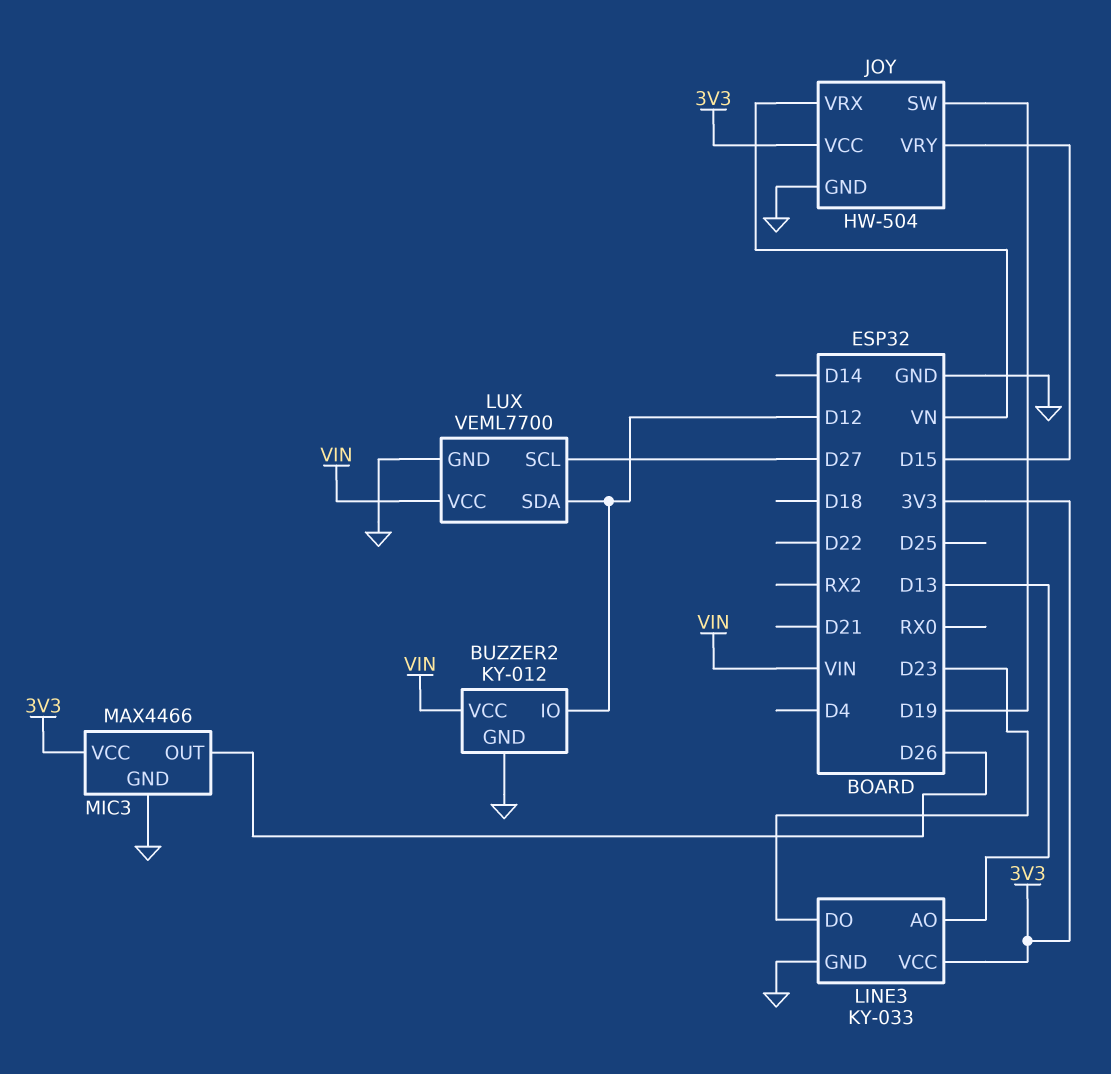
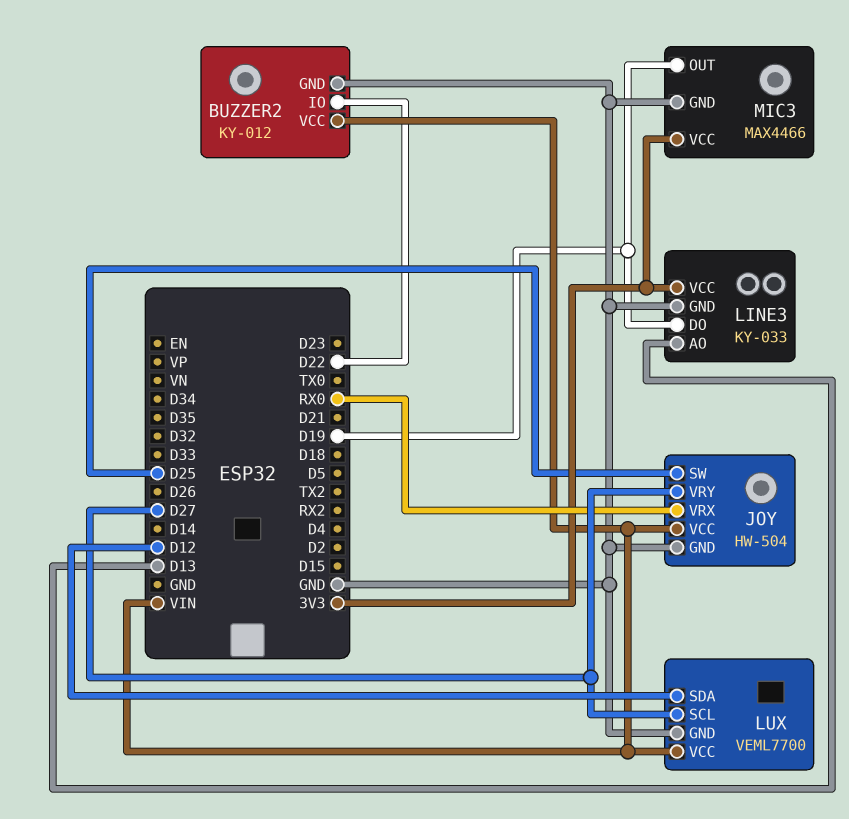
BUZZER2 pin IO: D12 -> D22
JOY pin SW: D19 -> D25
JOY pin VCC: 3V3 -> VIN
JOY pin VRX: VN -> RX0
JOY pin VRY: D15 -> D27
LINE3 pin DO: D23 -> D19
MIC3 pin OUT: D26 -> D19

